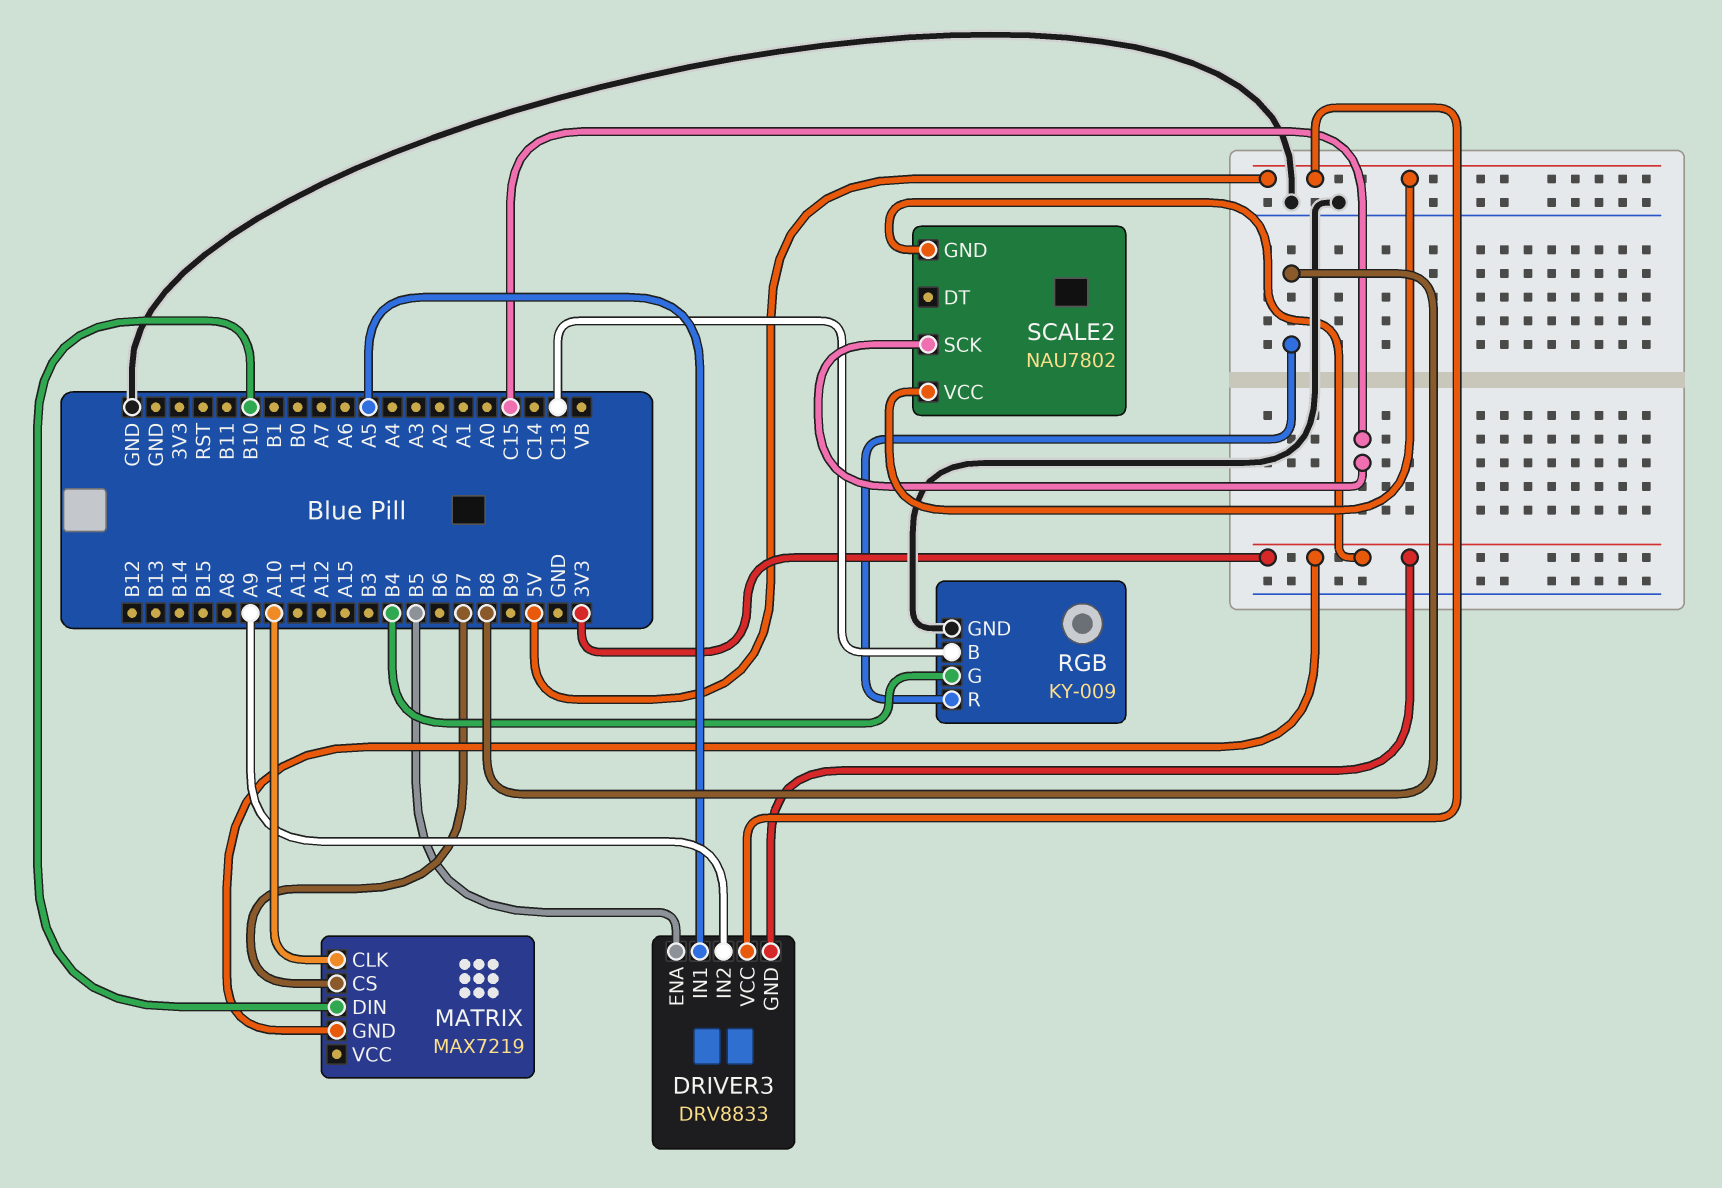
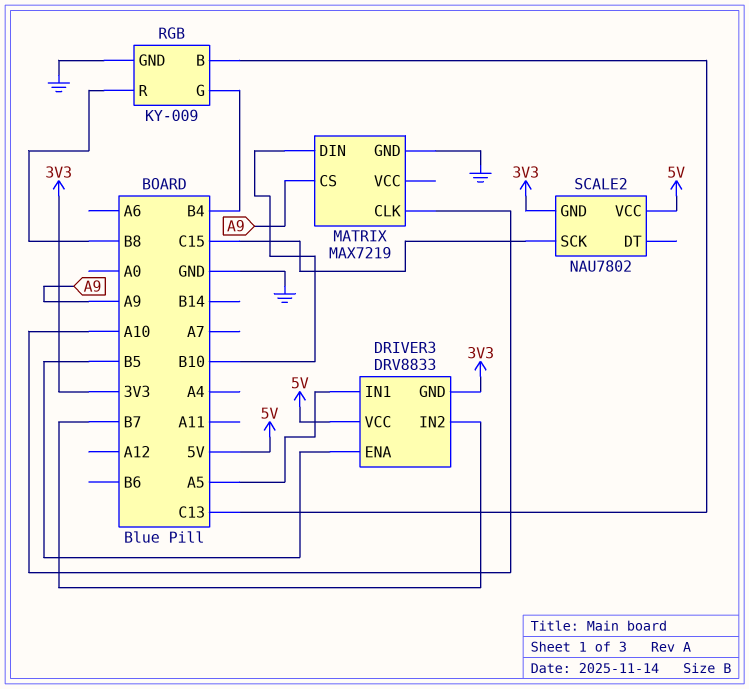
DRIVER3 pin IN2: A9 -> B7
MATRIX pin CS: B7 -> A9
MATRIX pin GND: 3V3 -> GND

